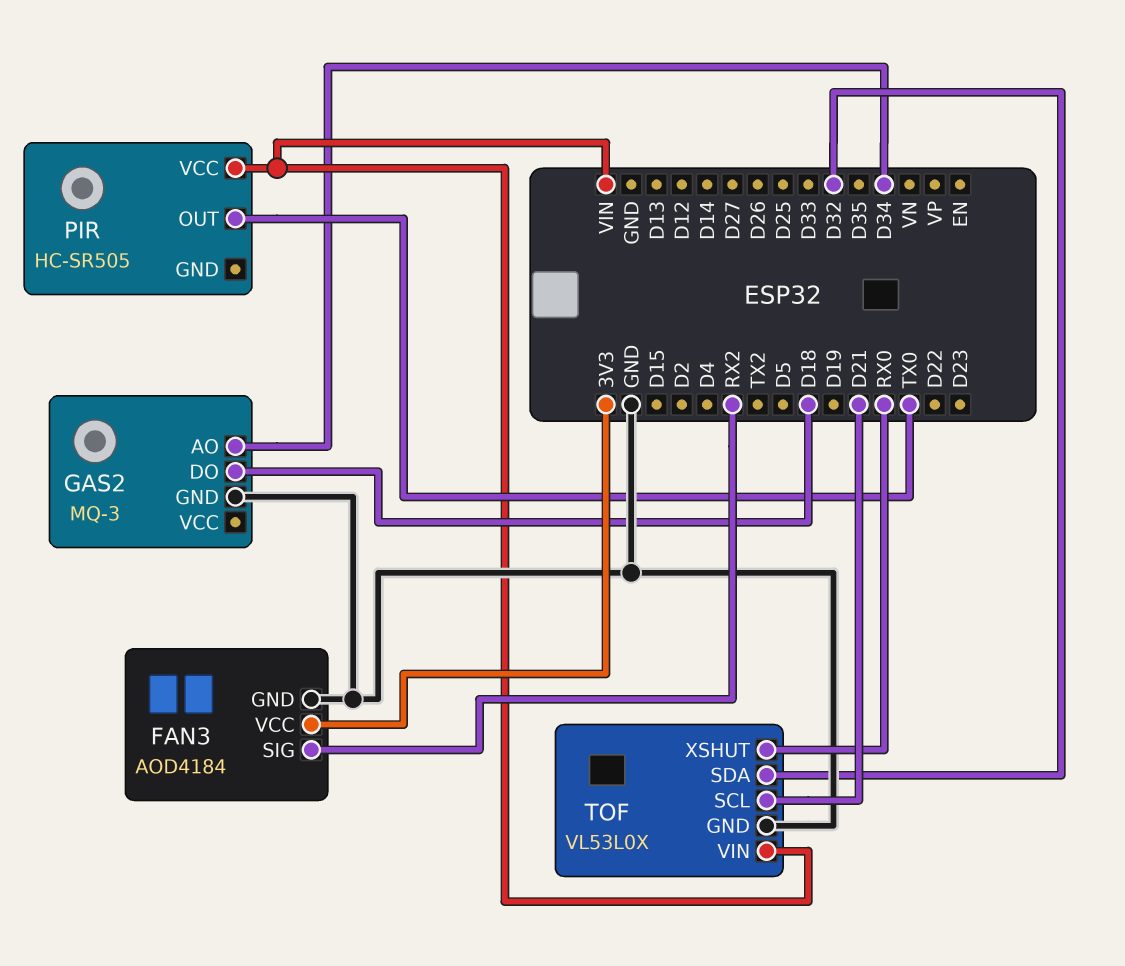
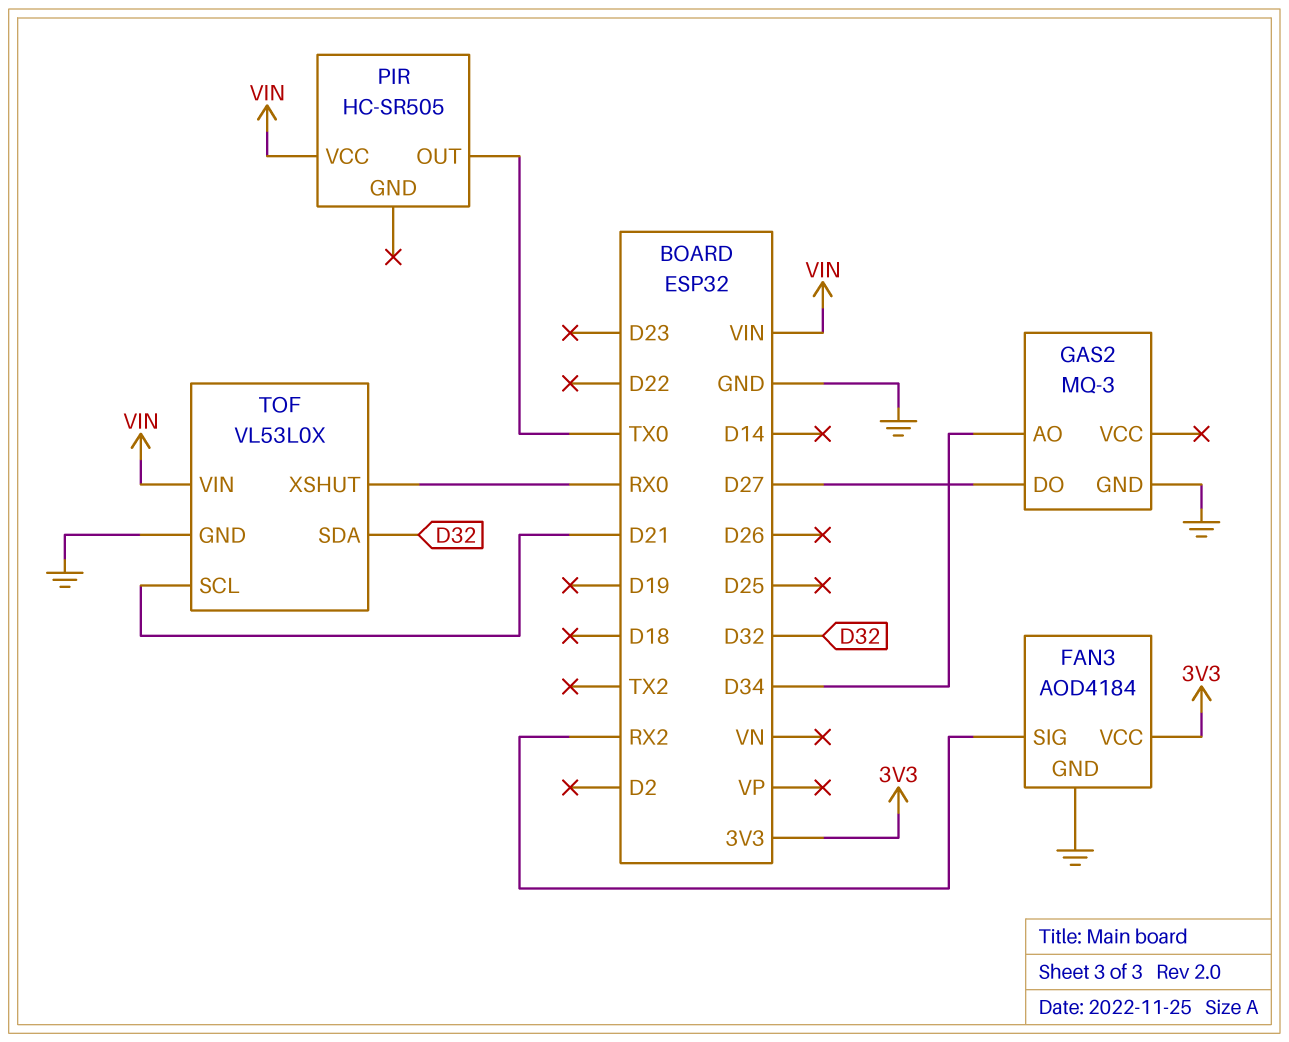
GAS2 pin DO: D18 -> D27

